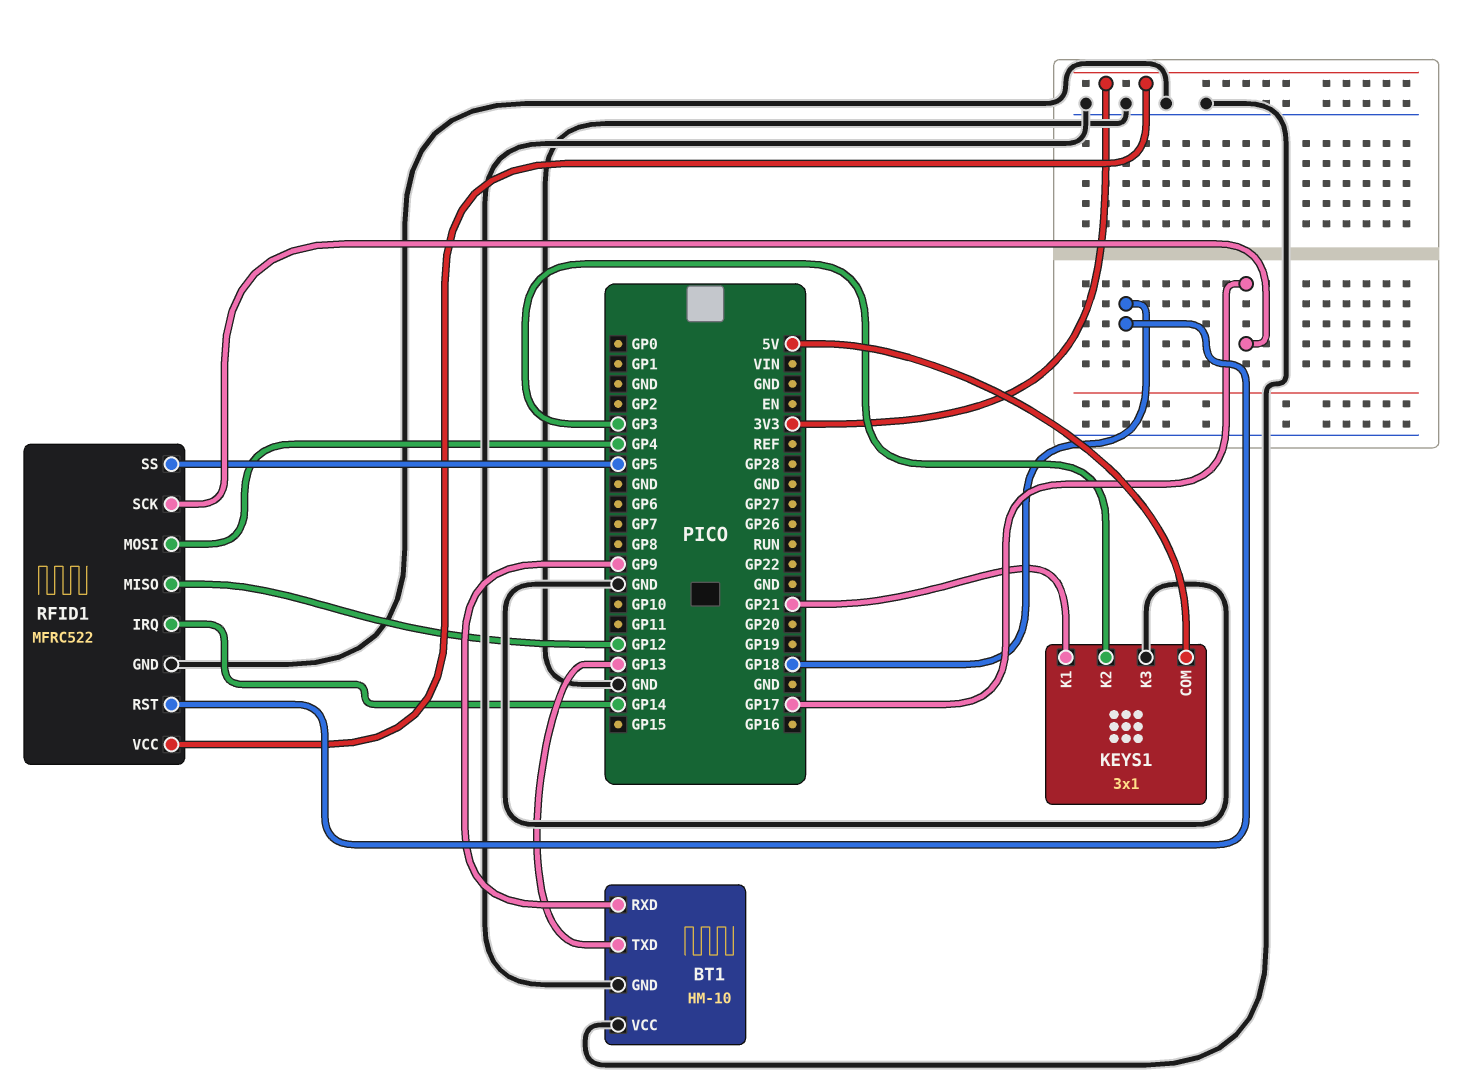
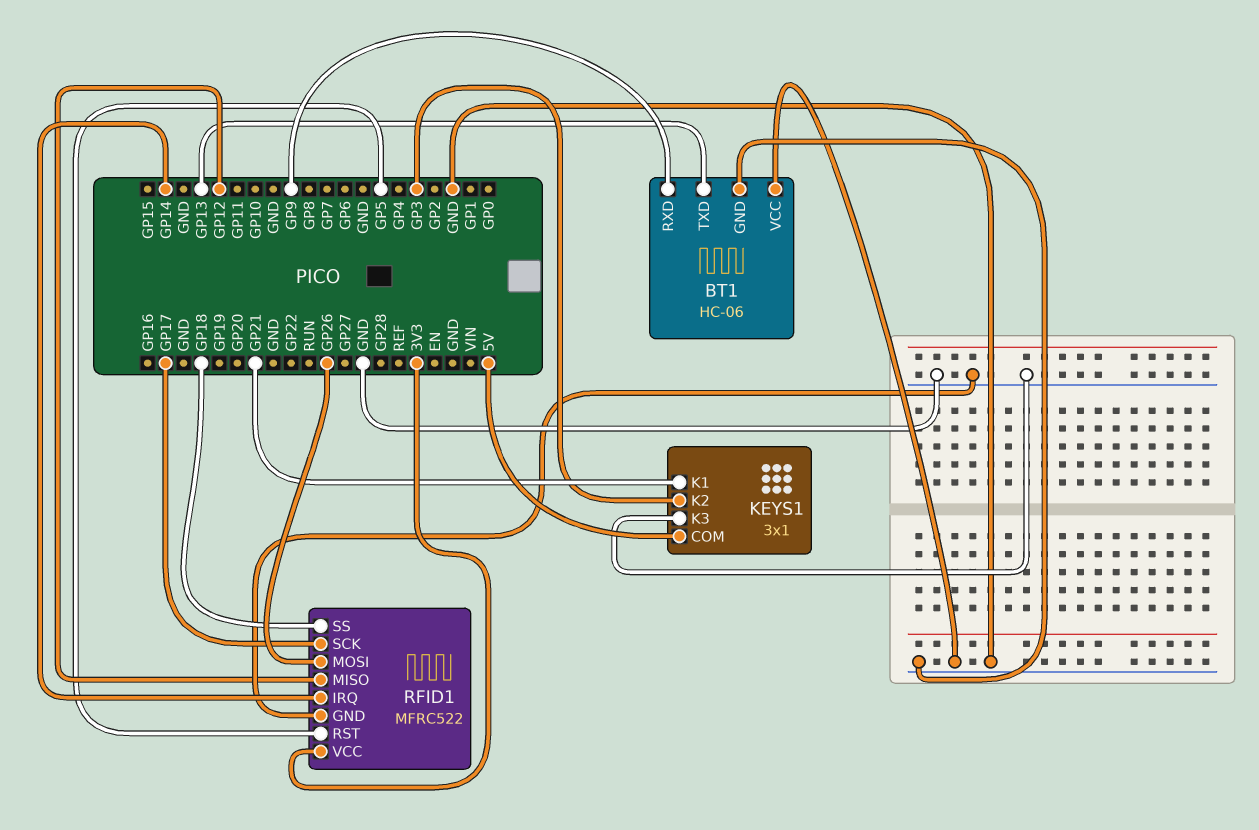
BT1: HM-10 -> HC-06
RFID1 pin MOSI: GP4 -> GP26
RFID1 pin RST: GP18 -> GP5
RFID1 pin SS: GP5 -> GP18

